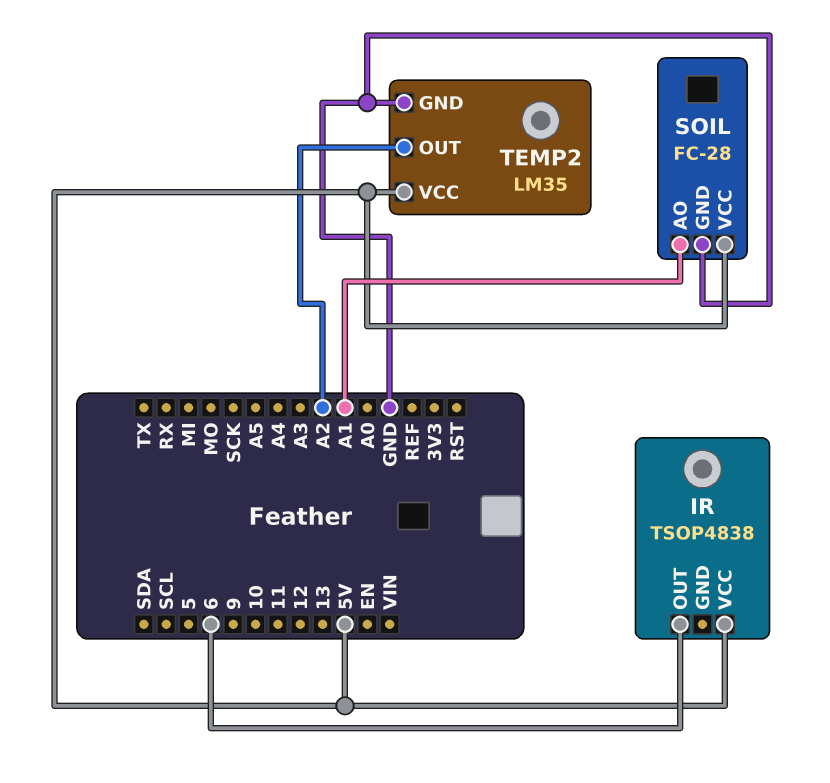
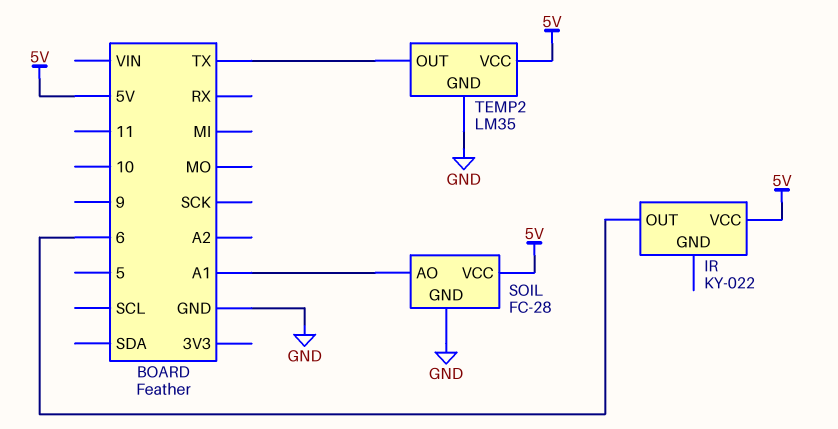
IR: TSOP4838 -> KY-022
TEMP2 pin OUT: A2 -> TX

